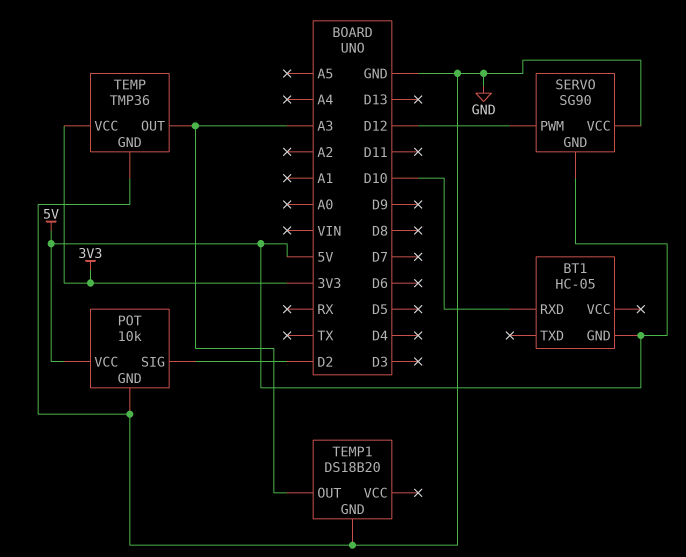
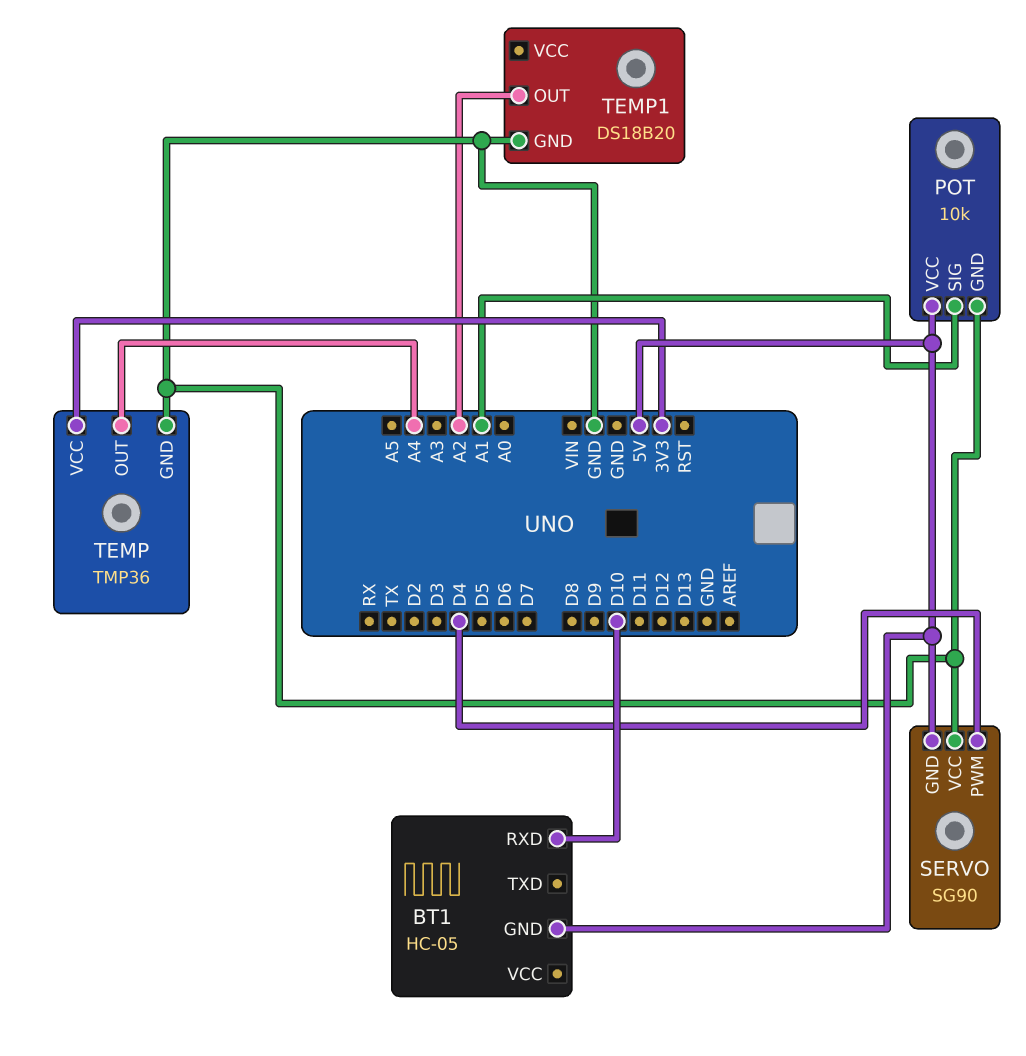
POT pin SIG: D2 -> A1
SERVO pin PWM: D12 -> D4
TEMP pin OUT: A3 -> A4
TEMP1 pin OUT: A3 -> A2

